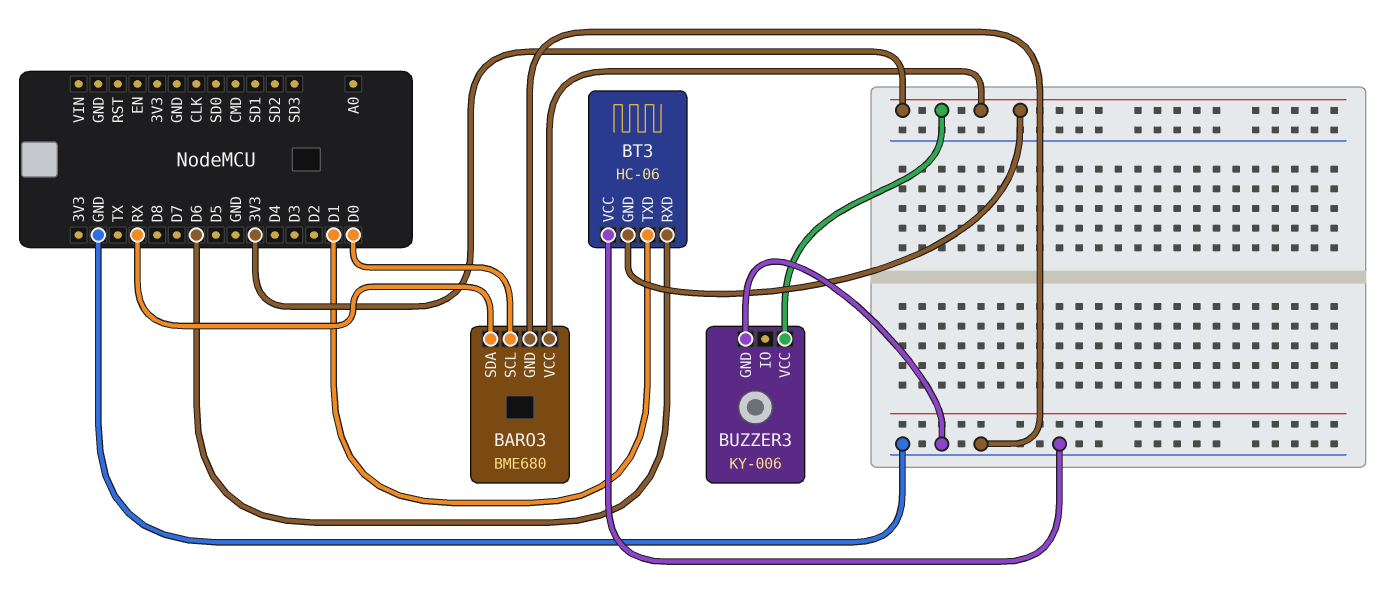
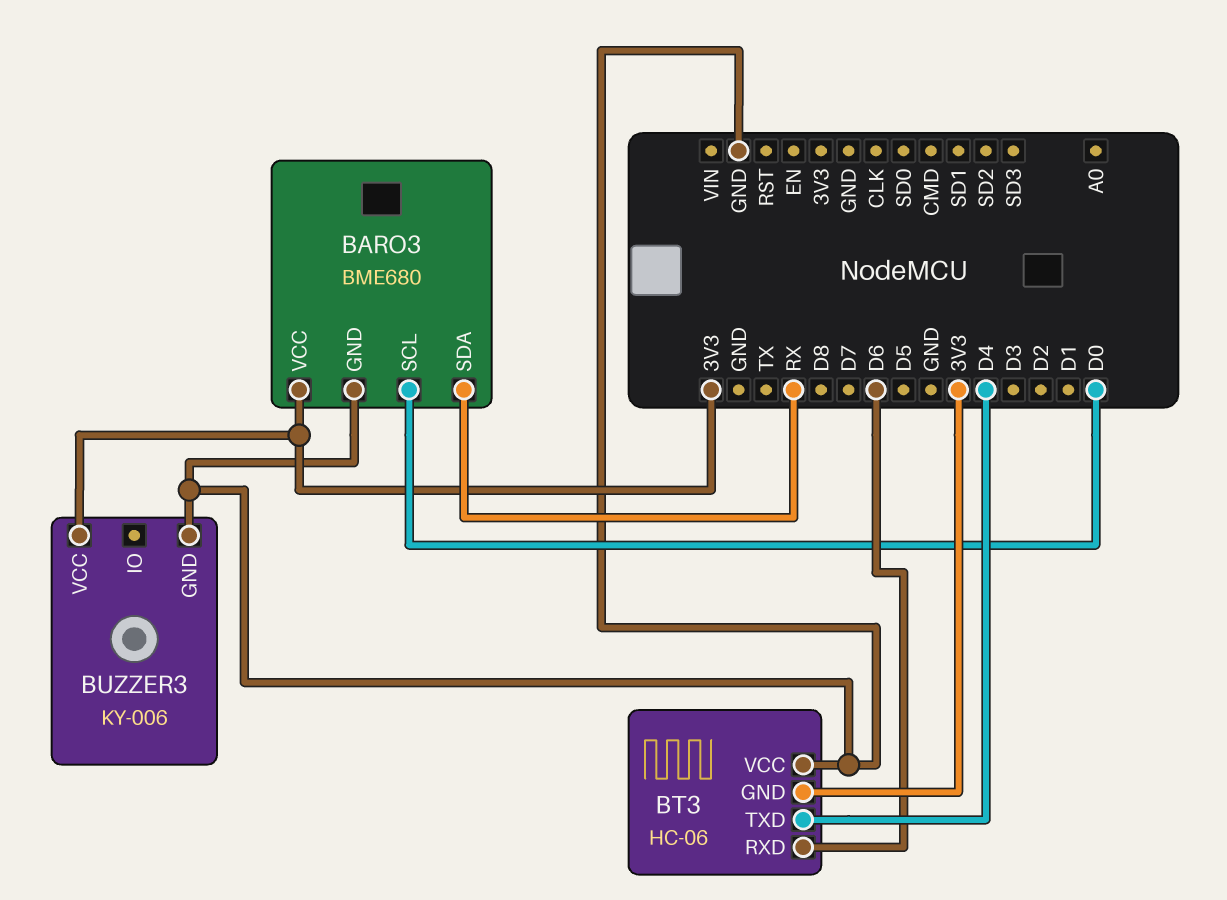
BT3 pin TXD: D1 -> D4

